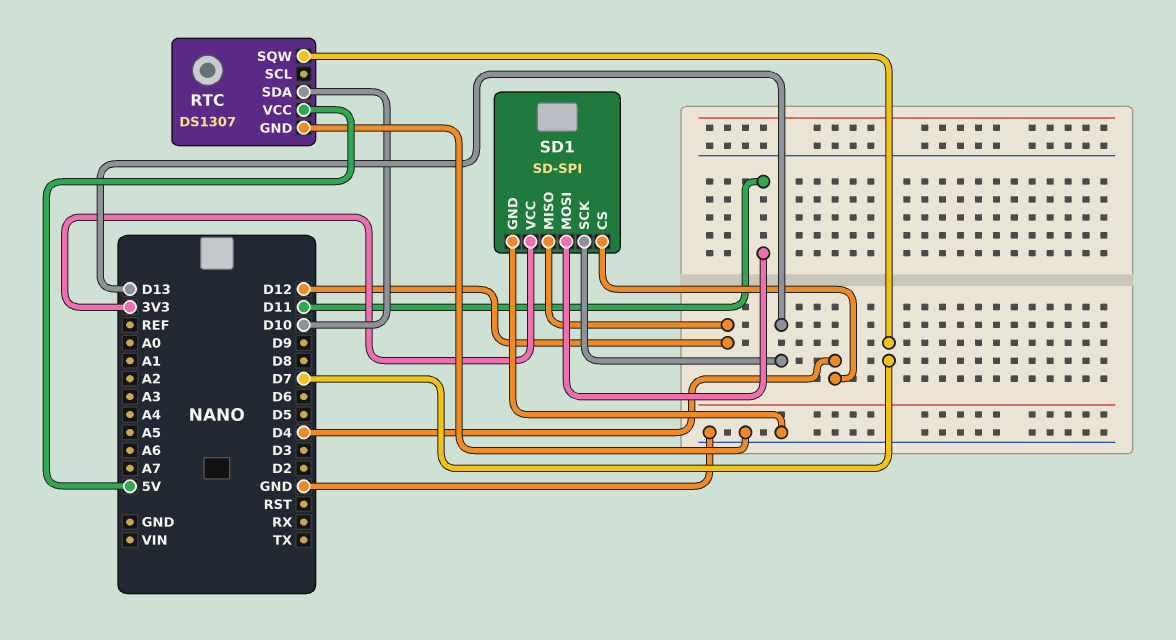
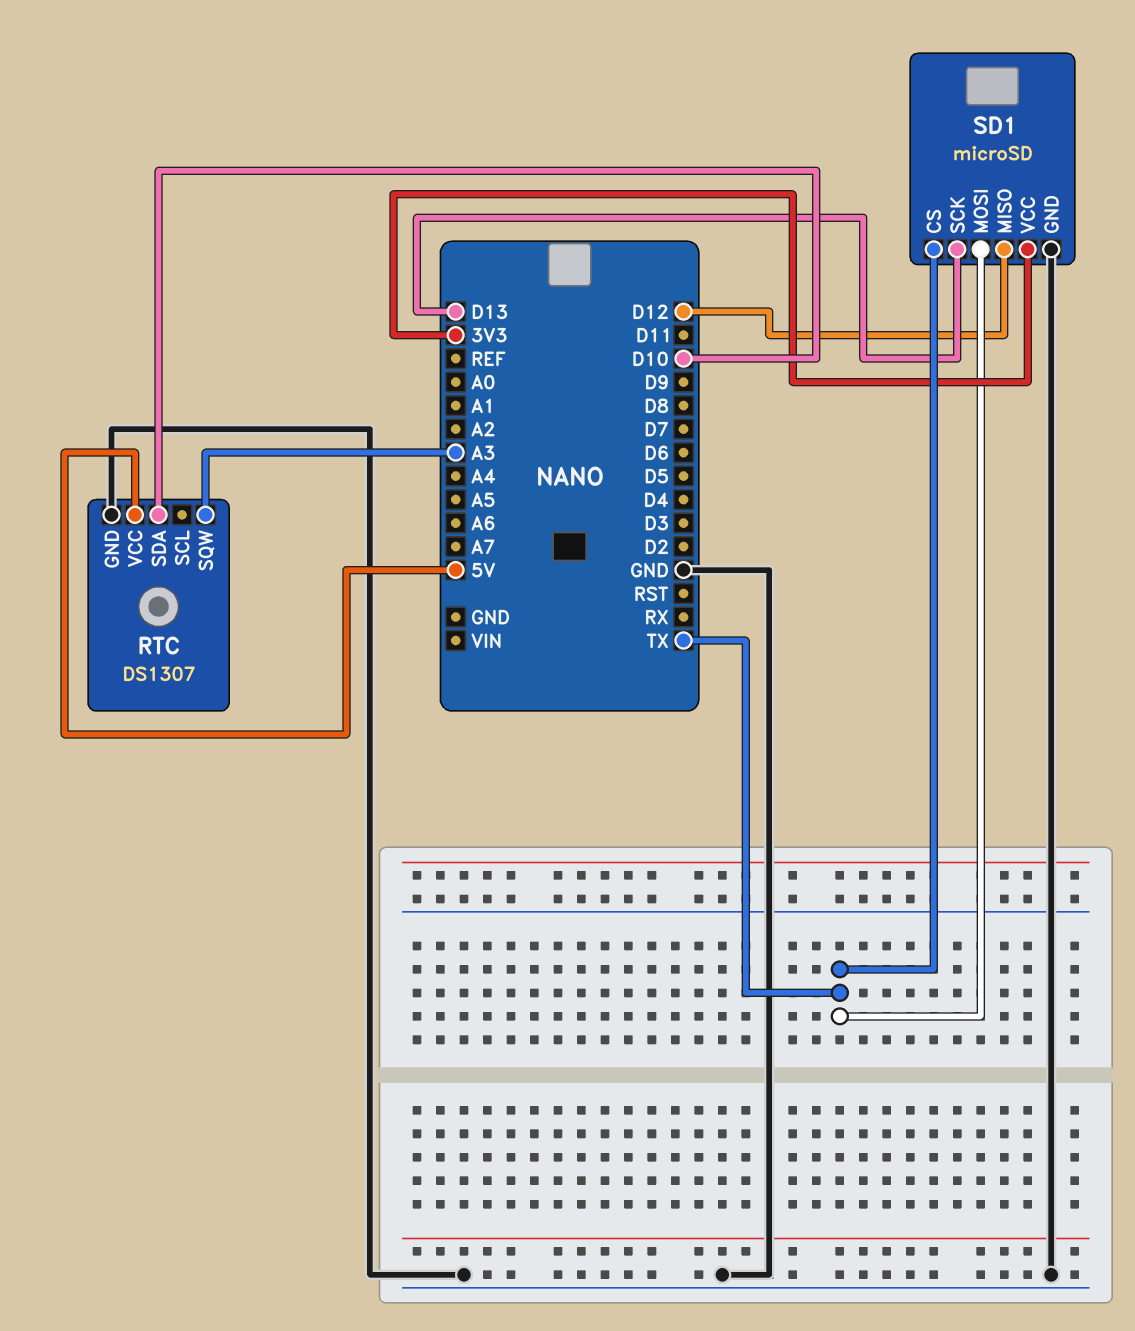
RTC pin SQW: D7 -> A3
SD1: SD-SPI -> microSD
SD1 pin CS: D4 -> TX
SD1 pin MOSI: D11 -> TX

